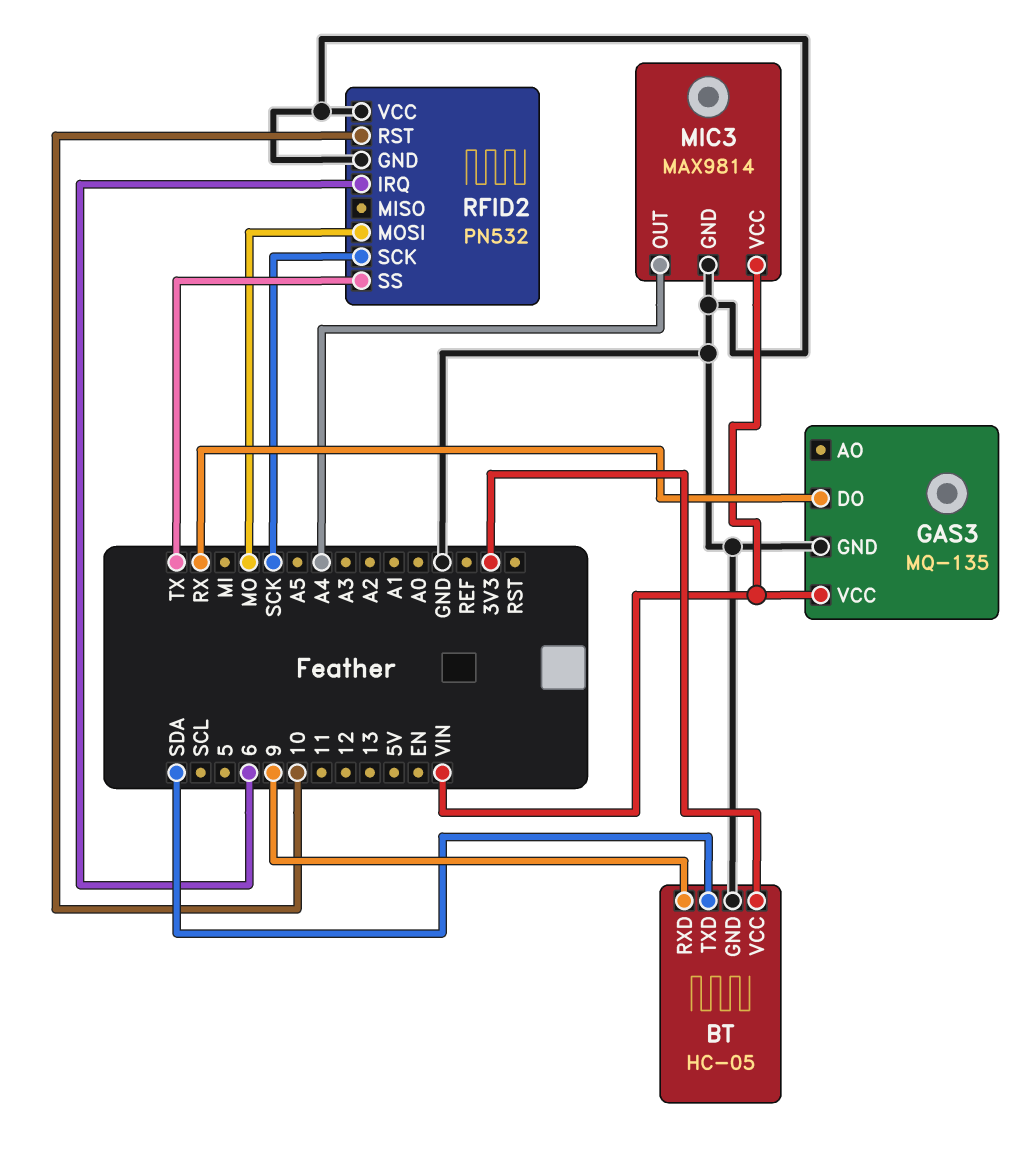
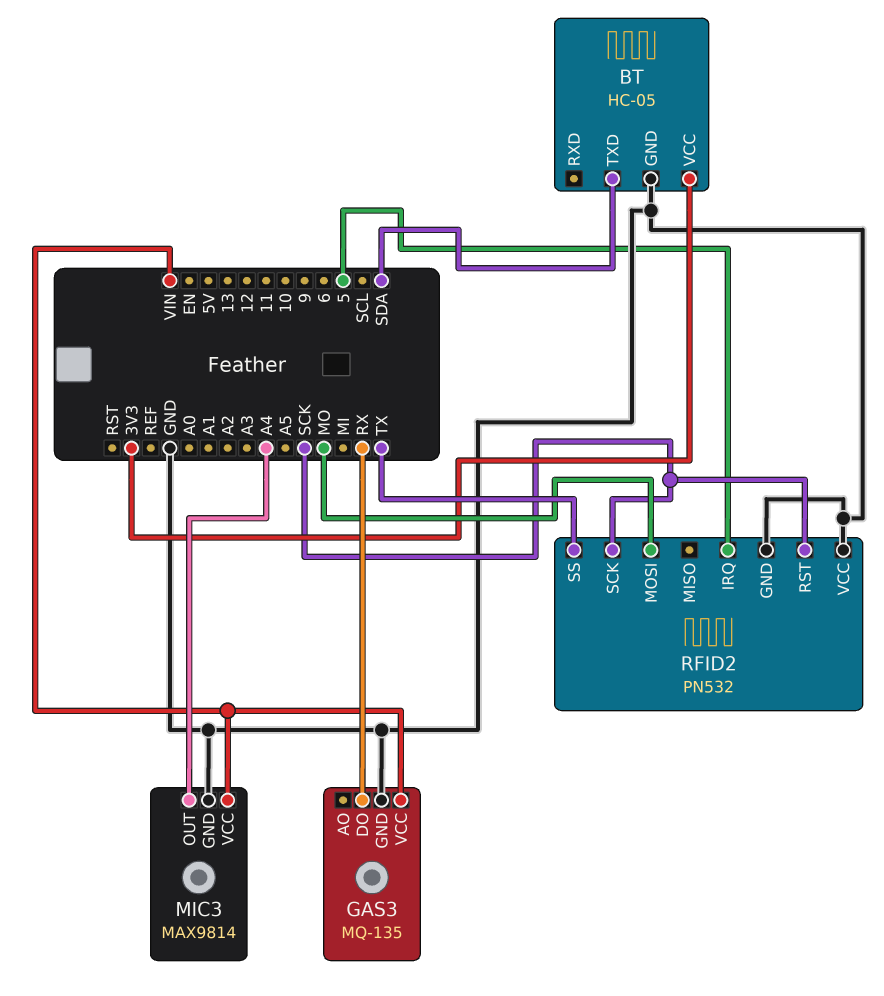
BT pin RXD: 9 -> none
RFID2 pin IRQ: 6 -> 5
RFID2 pin RST: 10 -> SCK

